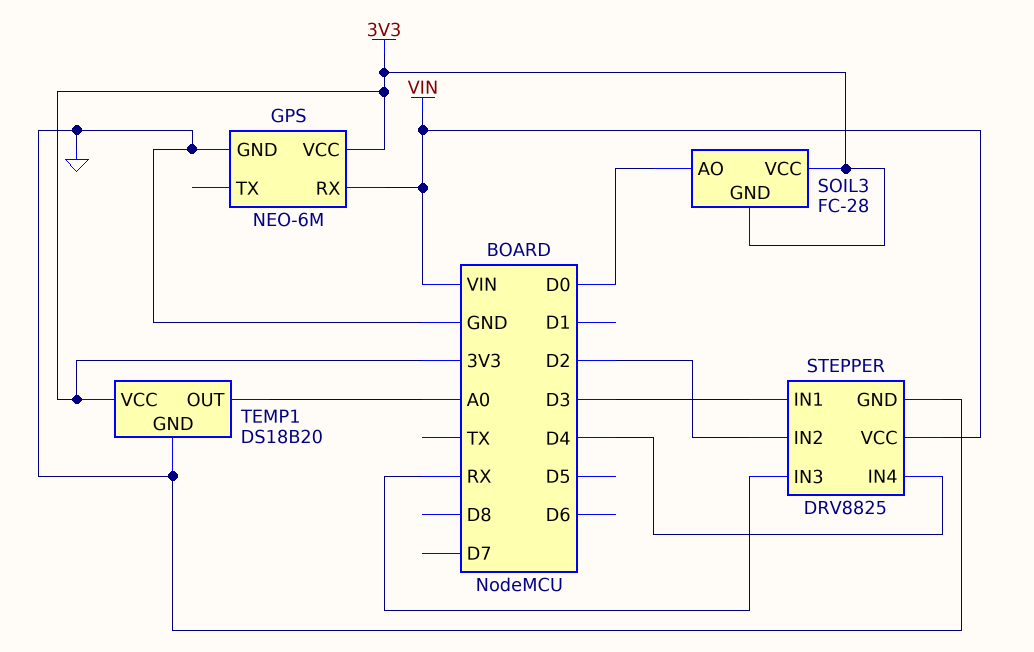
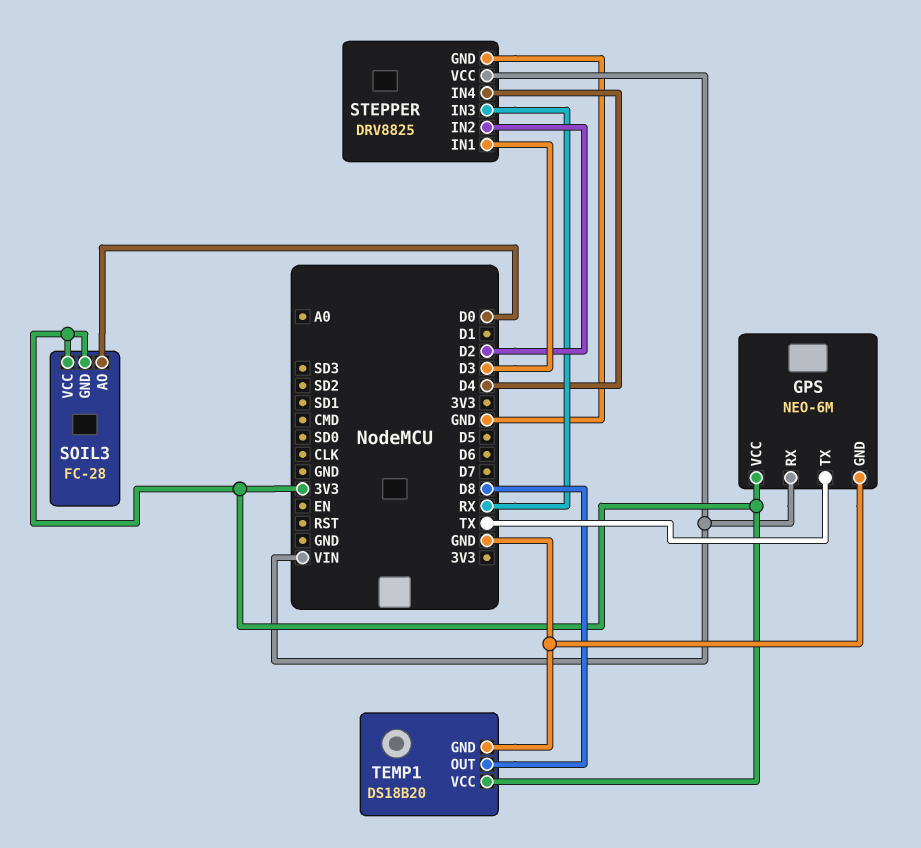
GPS pin TX: none -> TX
TEMP1 pin OUT: A0 -> D8

